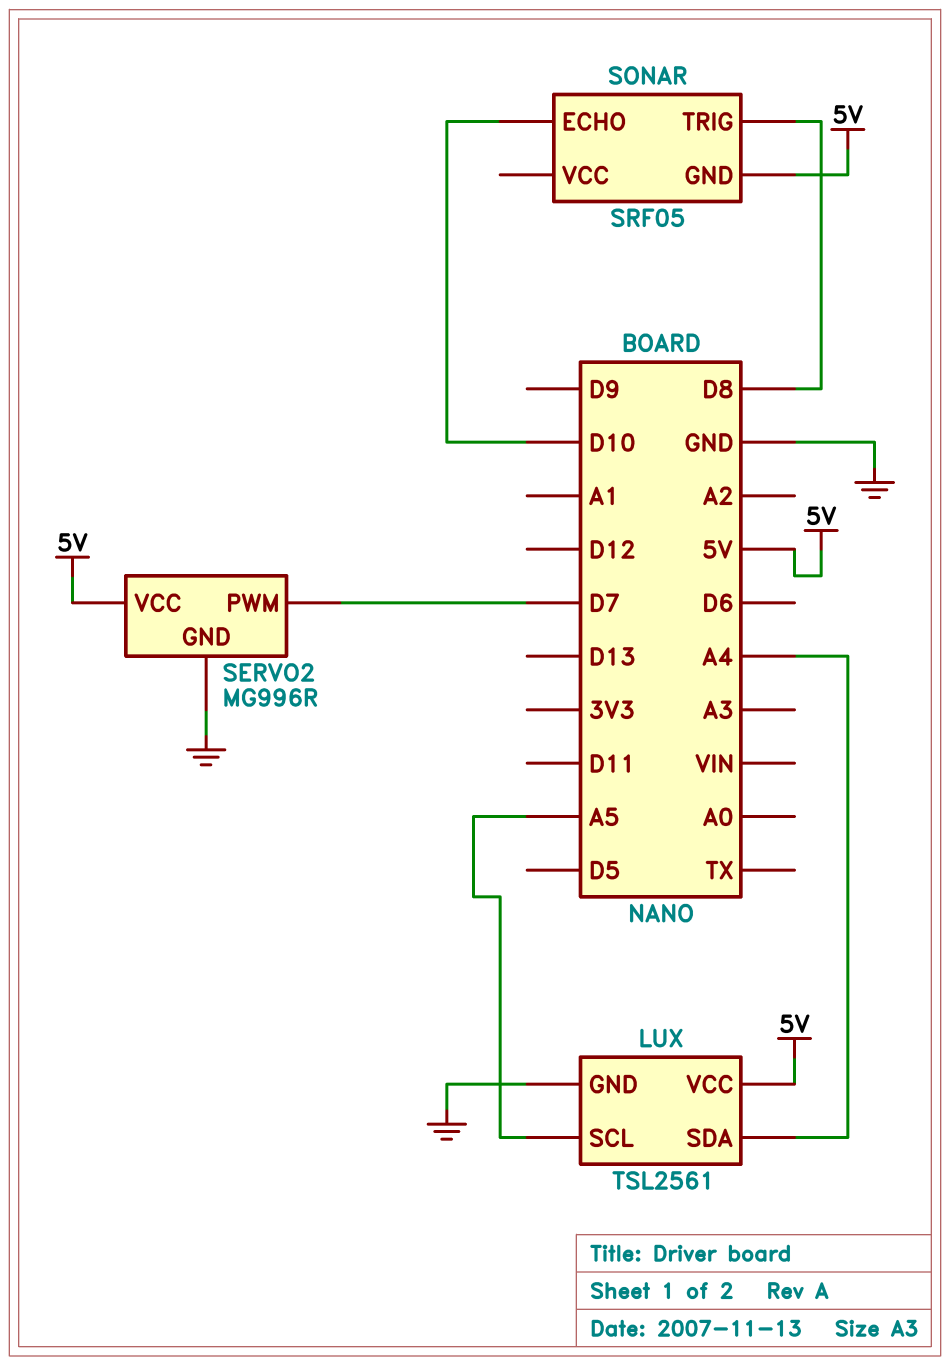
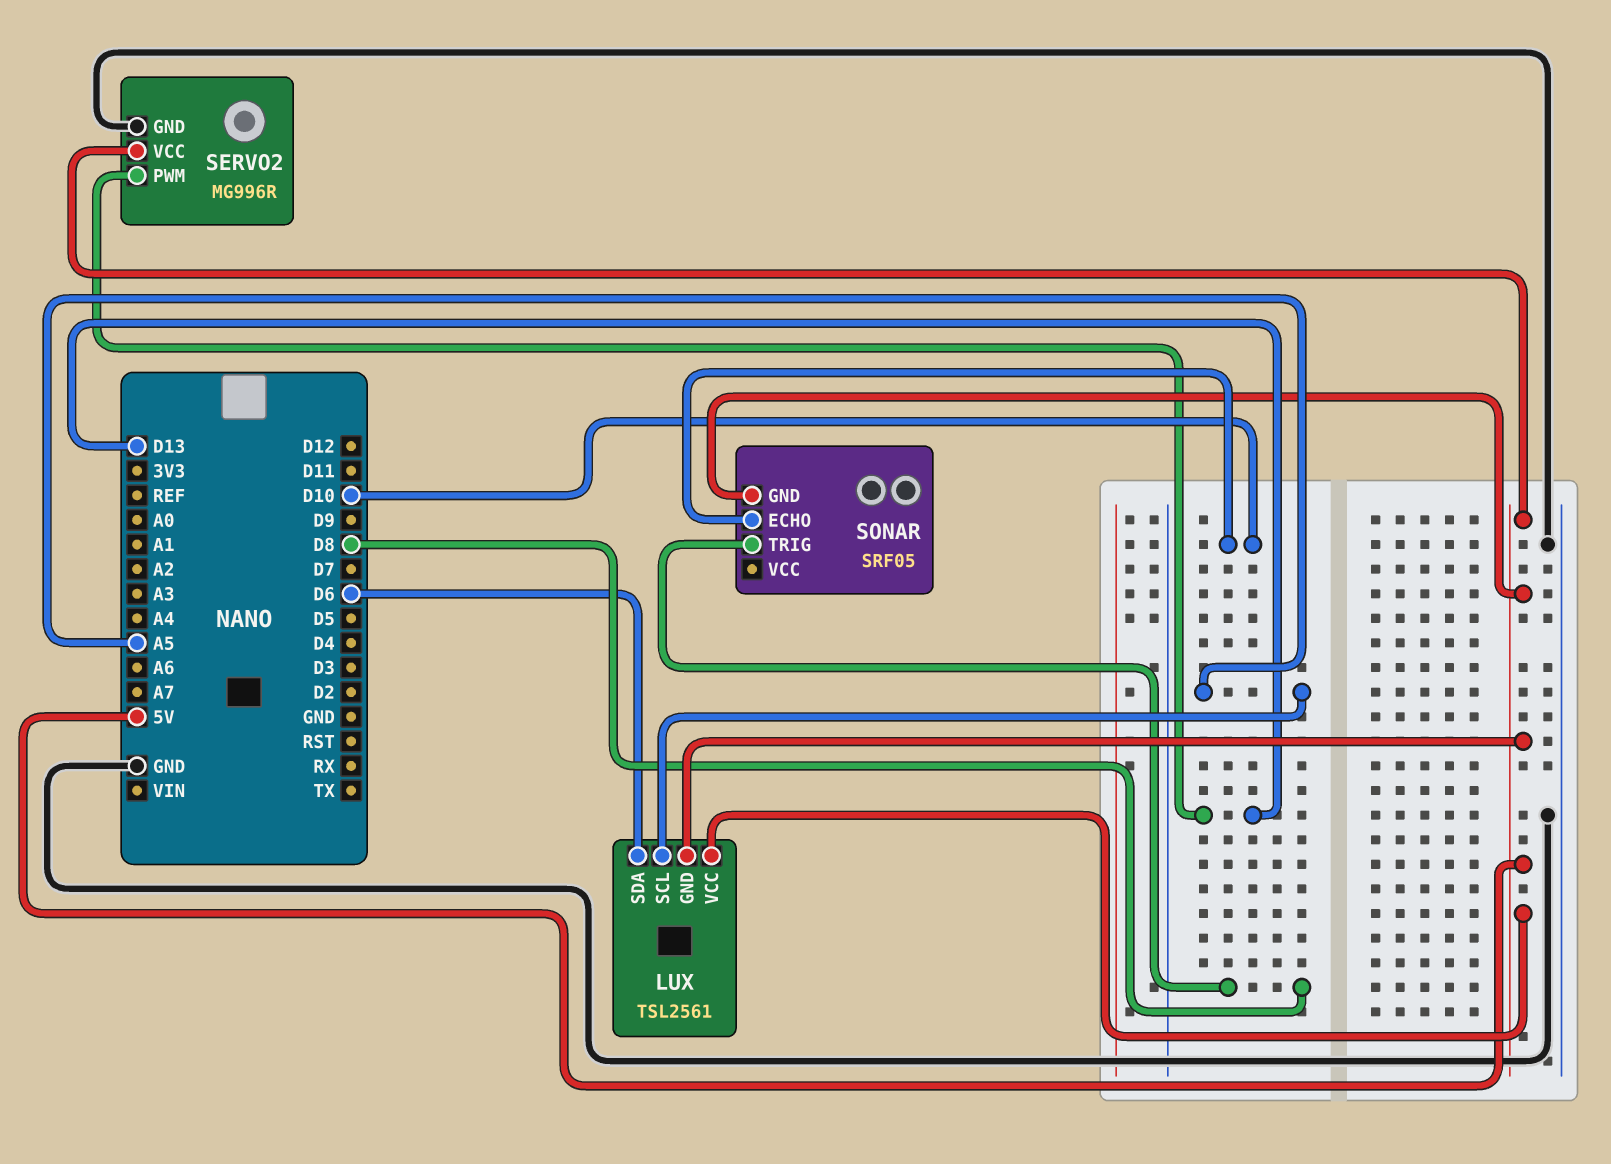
LUX pin GND: GND -> 5V
LUX pin SDA: A4 -> D6
SERVO2 pin PWM: D7 -> D13

